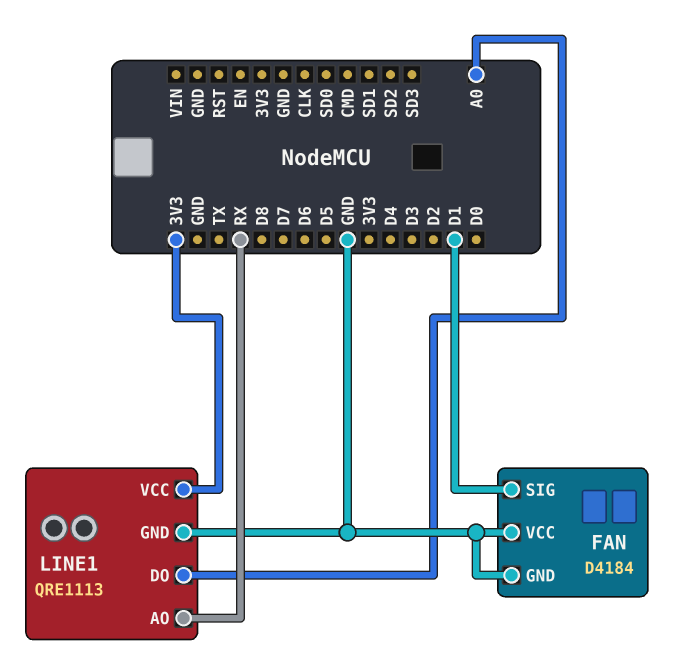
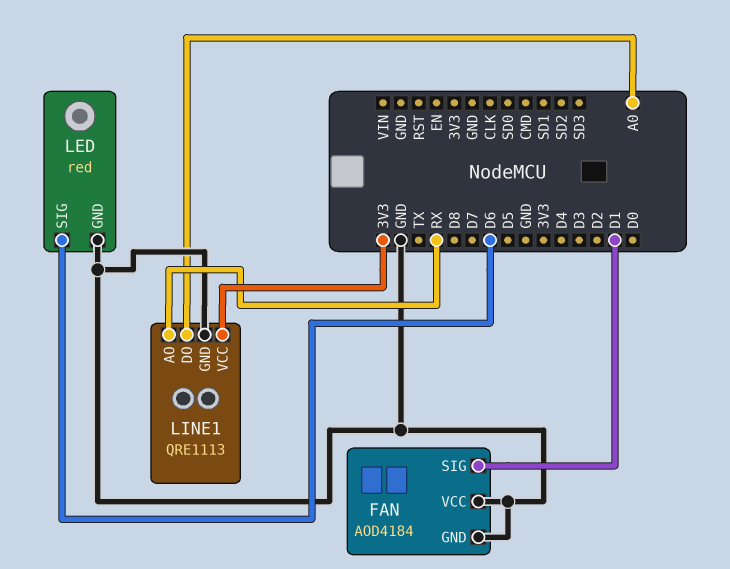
FAN: D4184 -> AOD4184
LED: none -> red
LED pin GND: none -> GND
LED pin SIG: none -> D6

